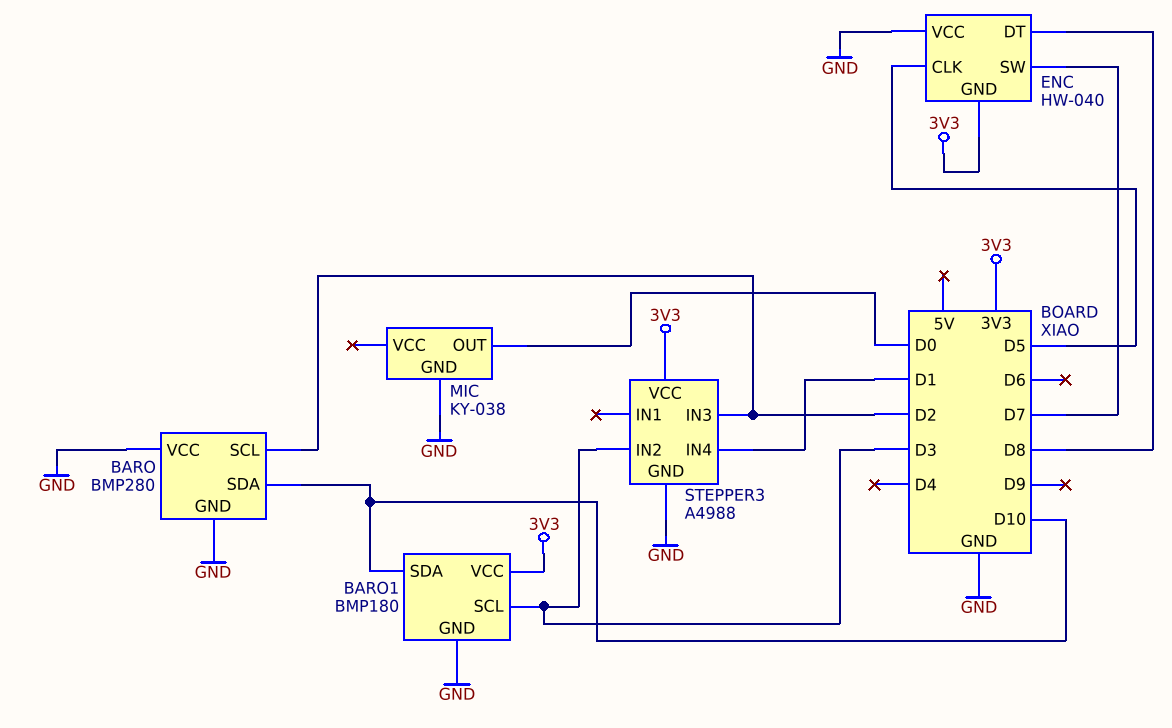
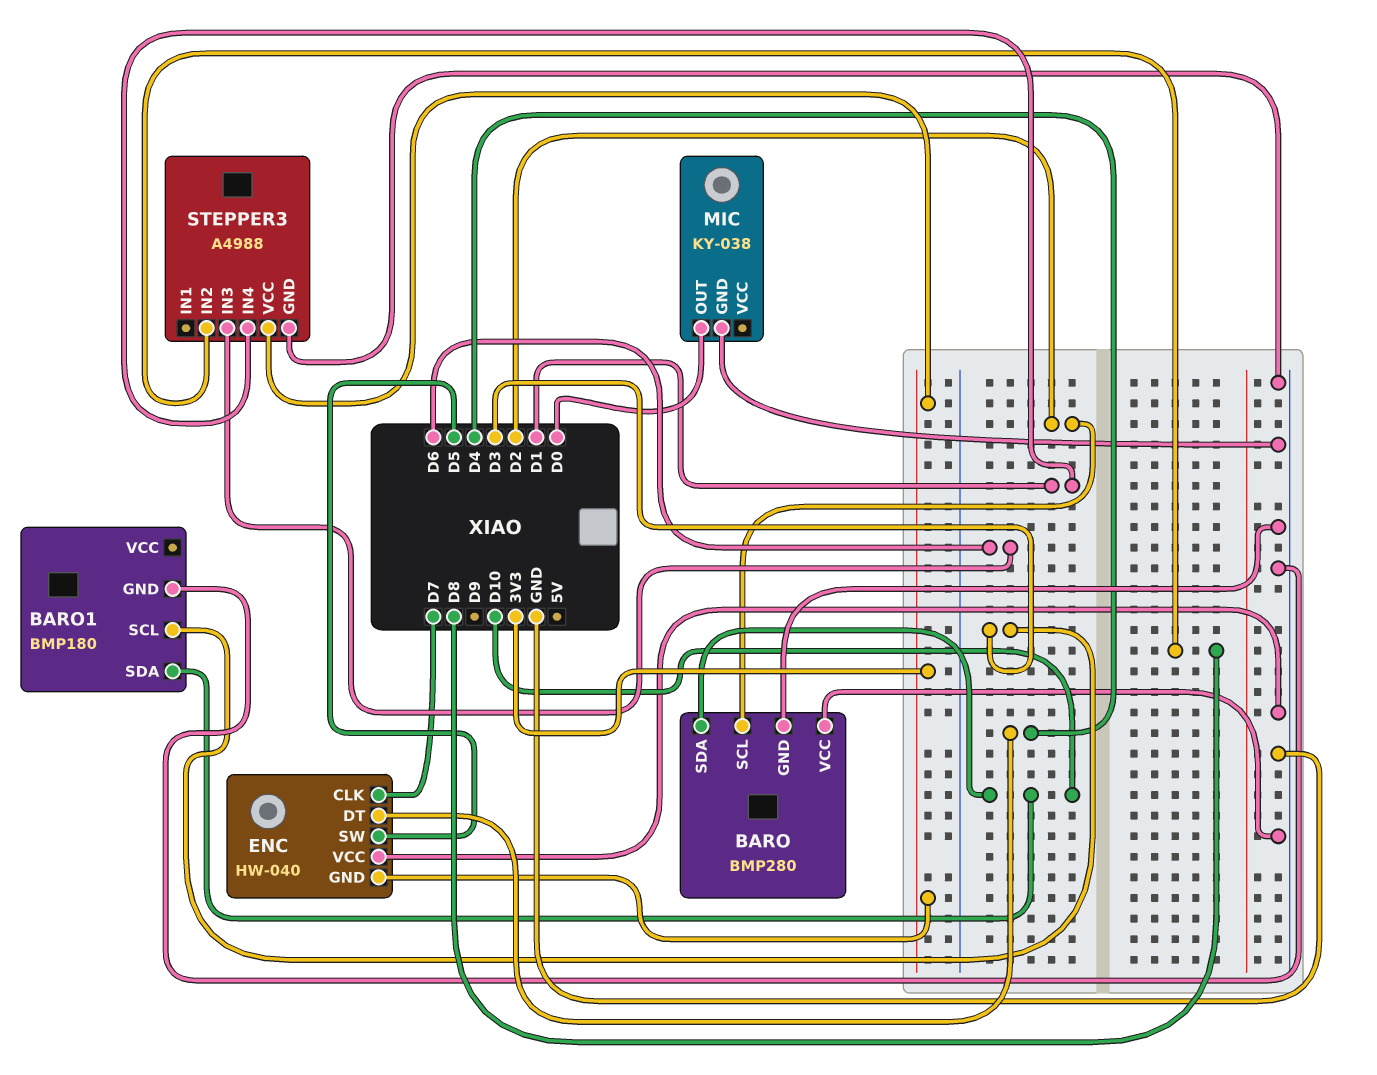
BARO1 pin VCC: 3V3 -> none
ENC pin CLK: D5 -> D7
ENC pin DT: D8 -> D4
ENC pin SW: D7 -> D5
STEPPER3 pin IN2: D3 -> D8
STEPPER3 pin IN3: D2 -> D6

